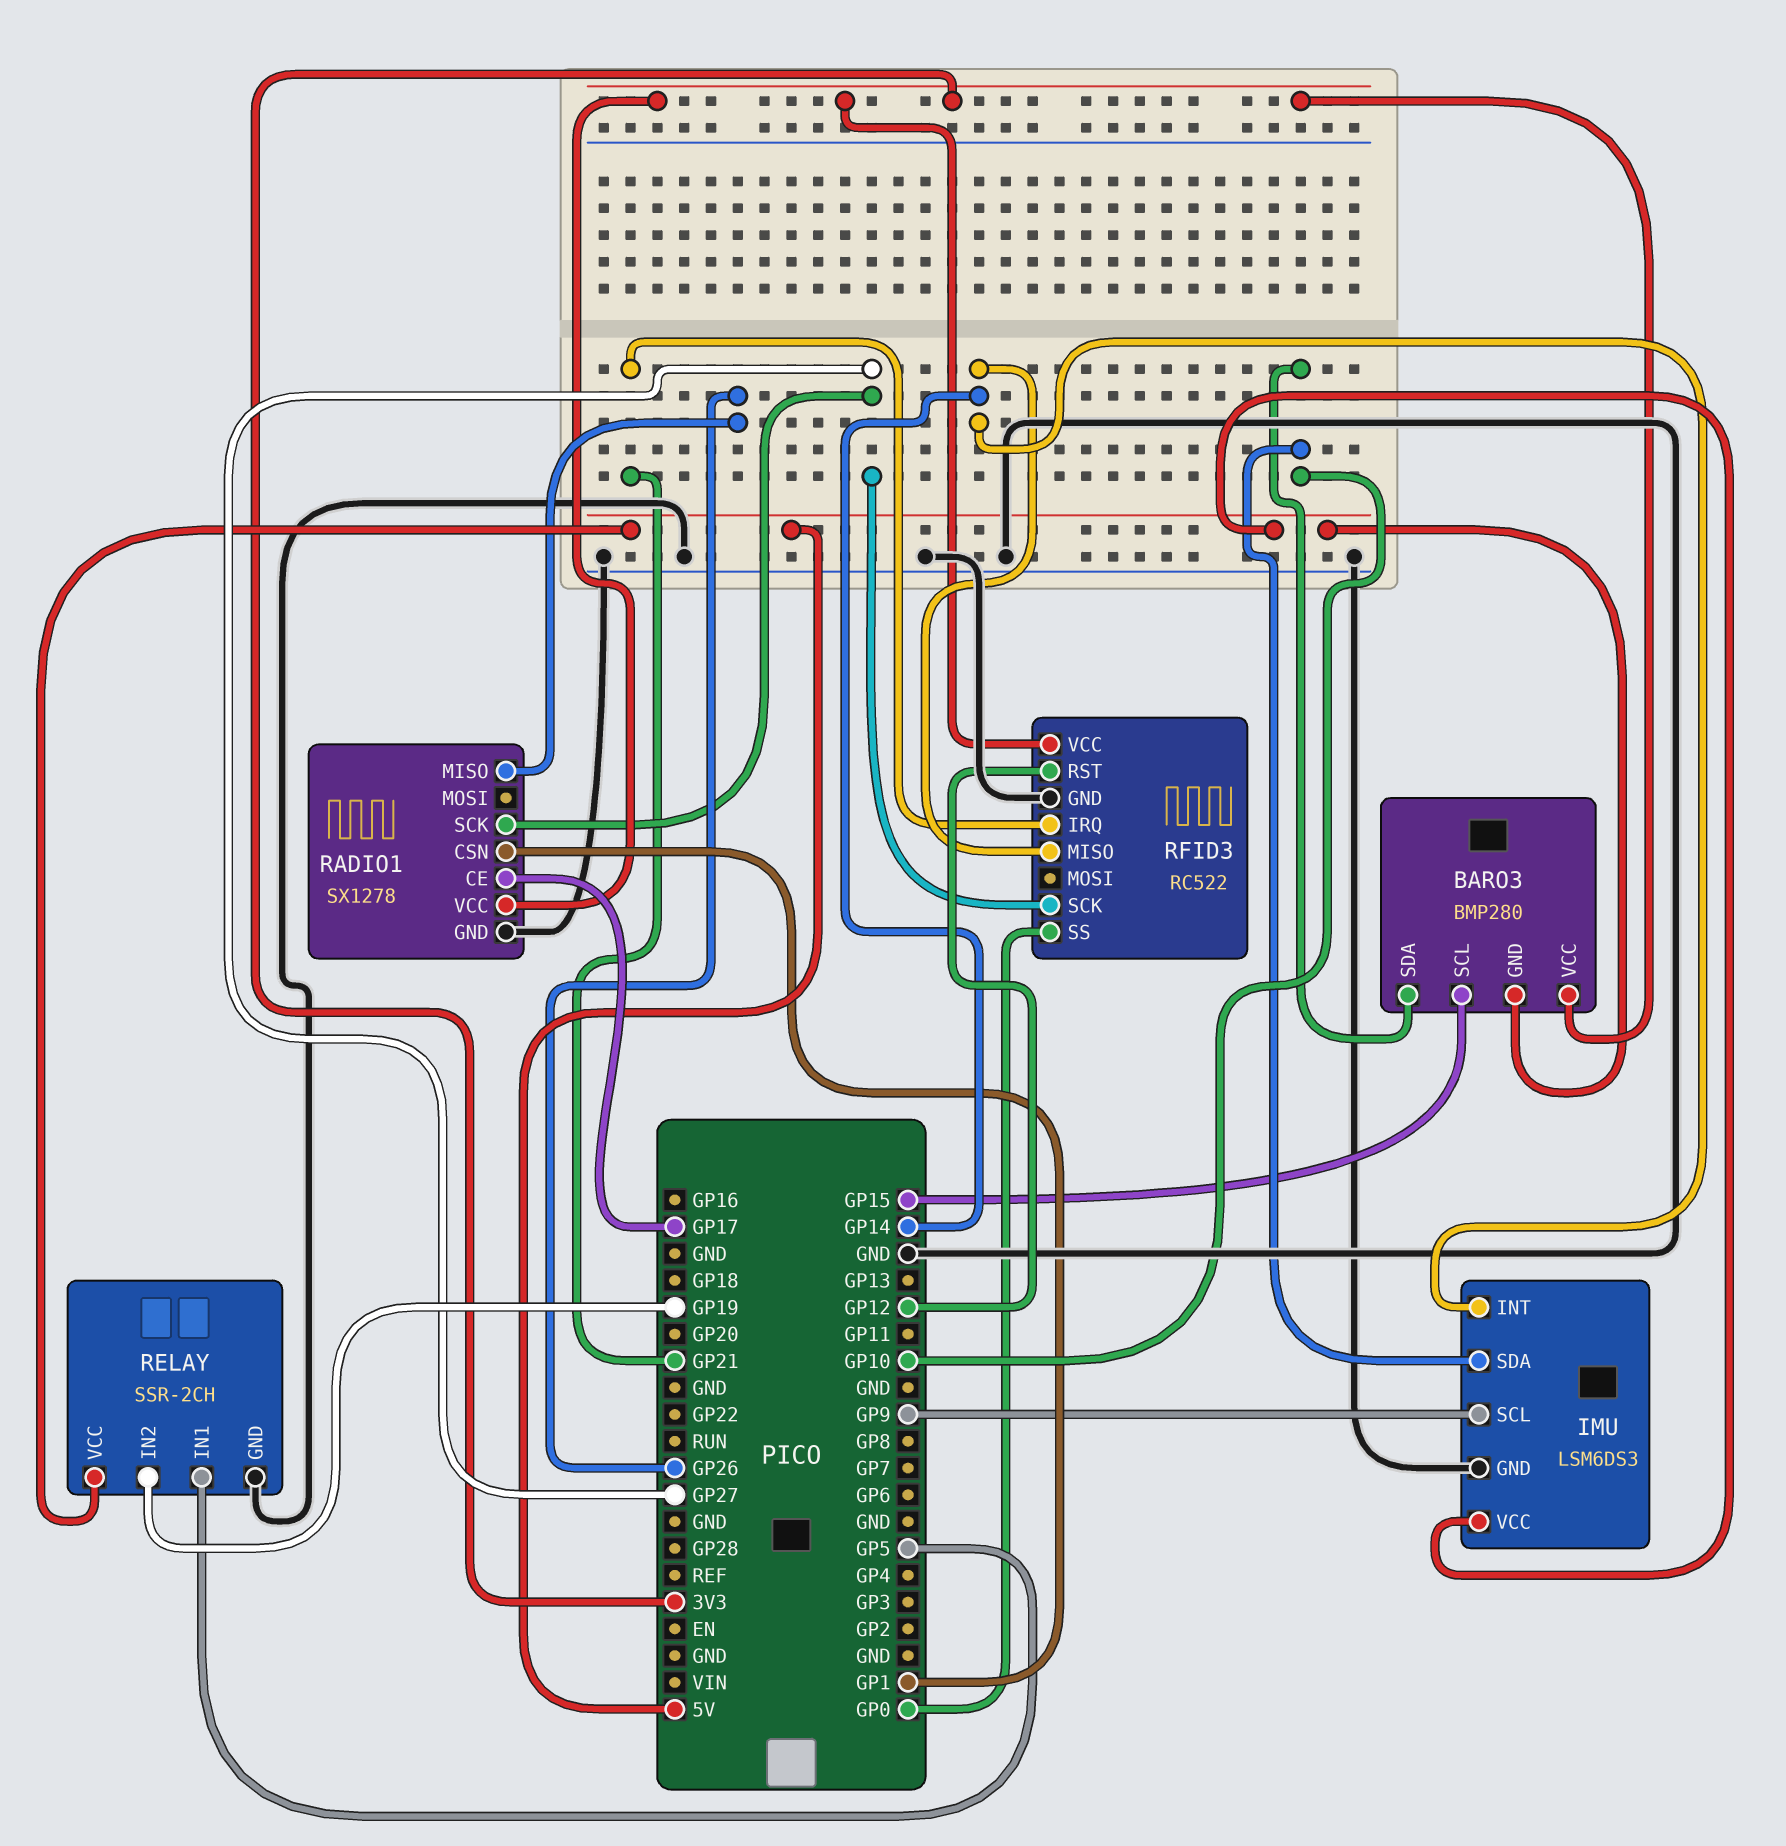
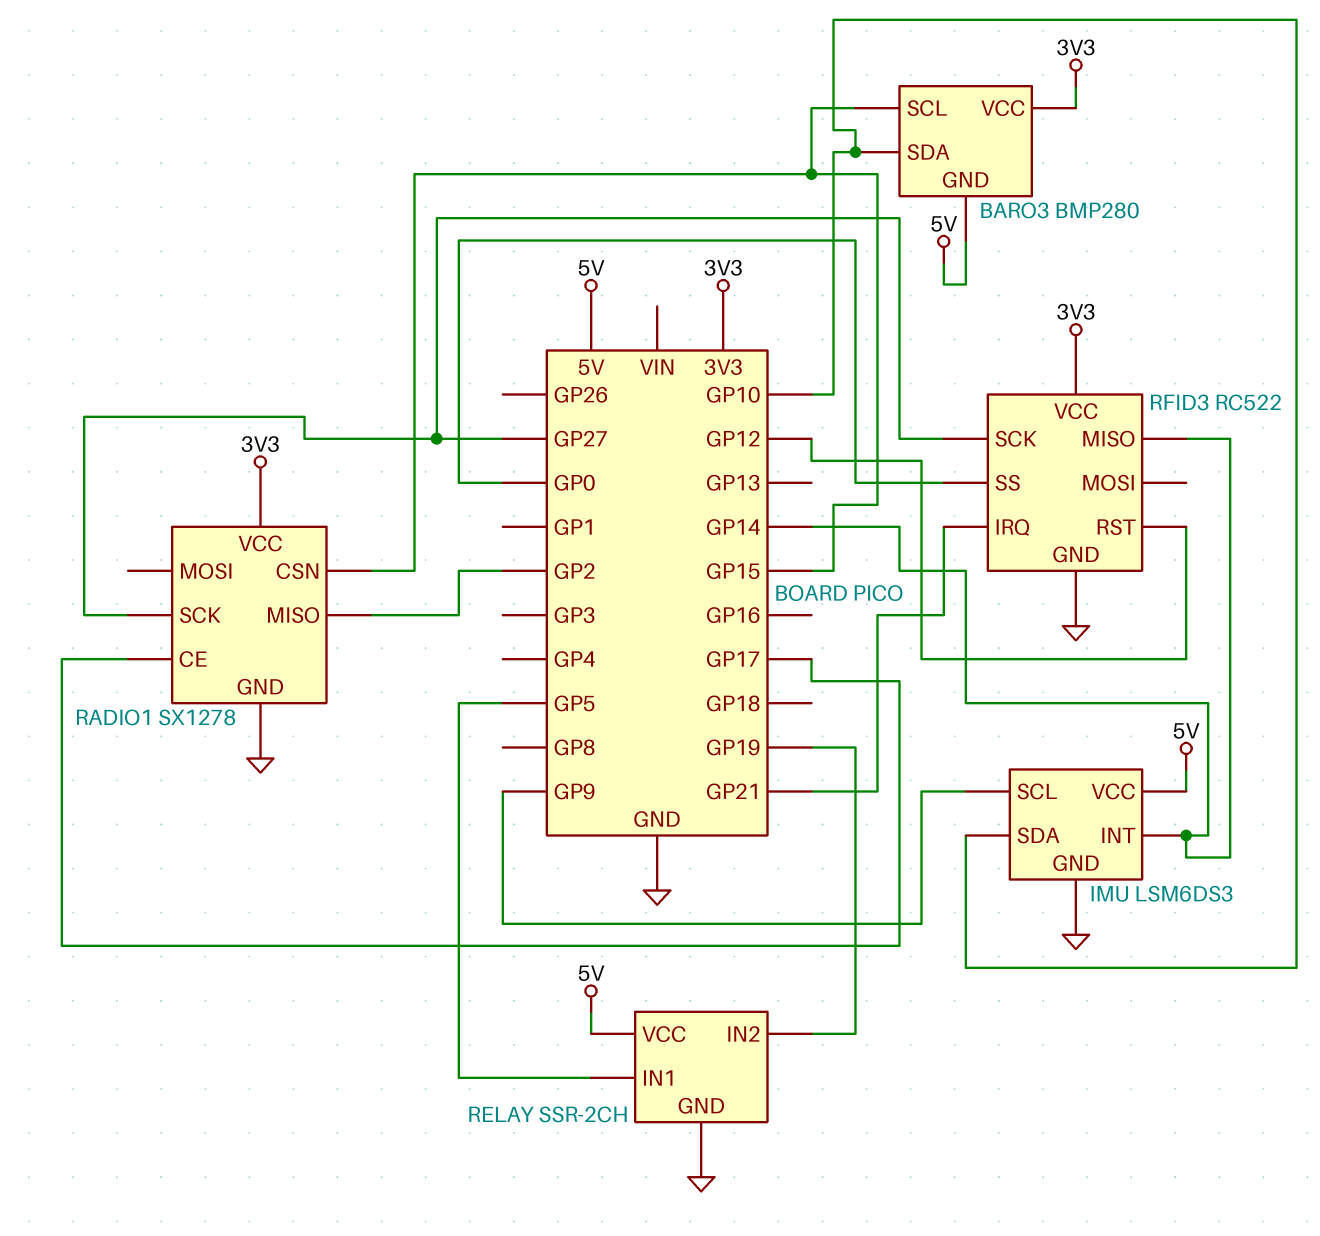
RADIO1 pin CSN: GP1 -> GP15
RADIO1 pin MISO: GP26 -> GP2

